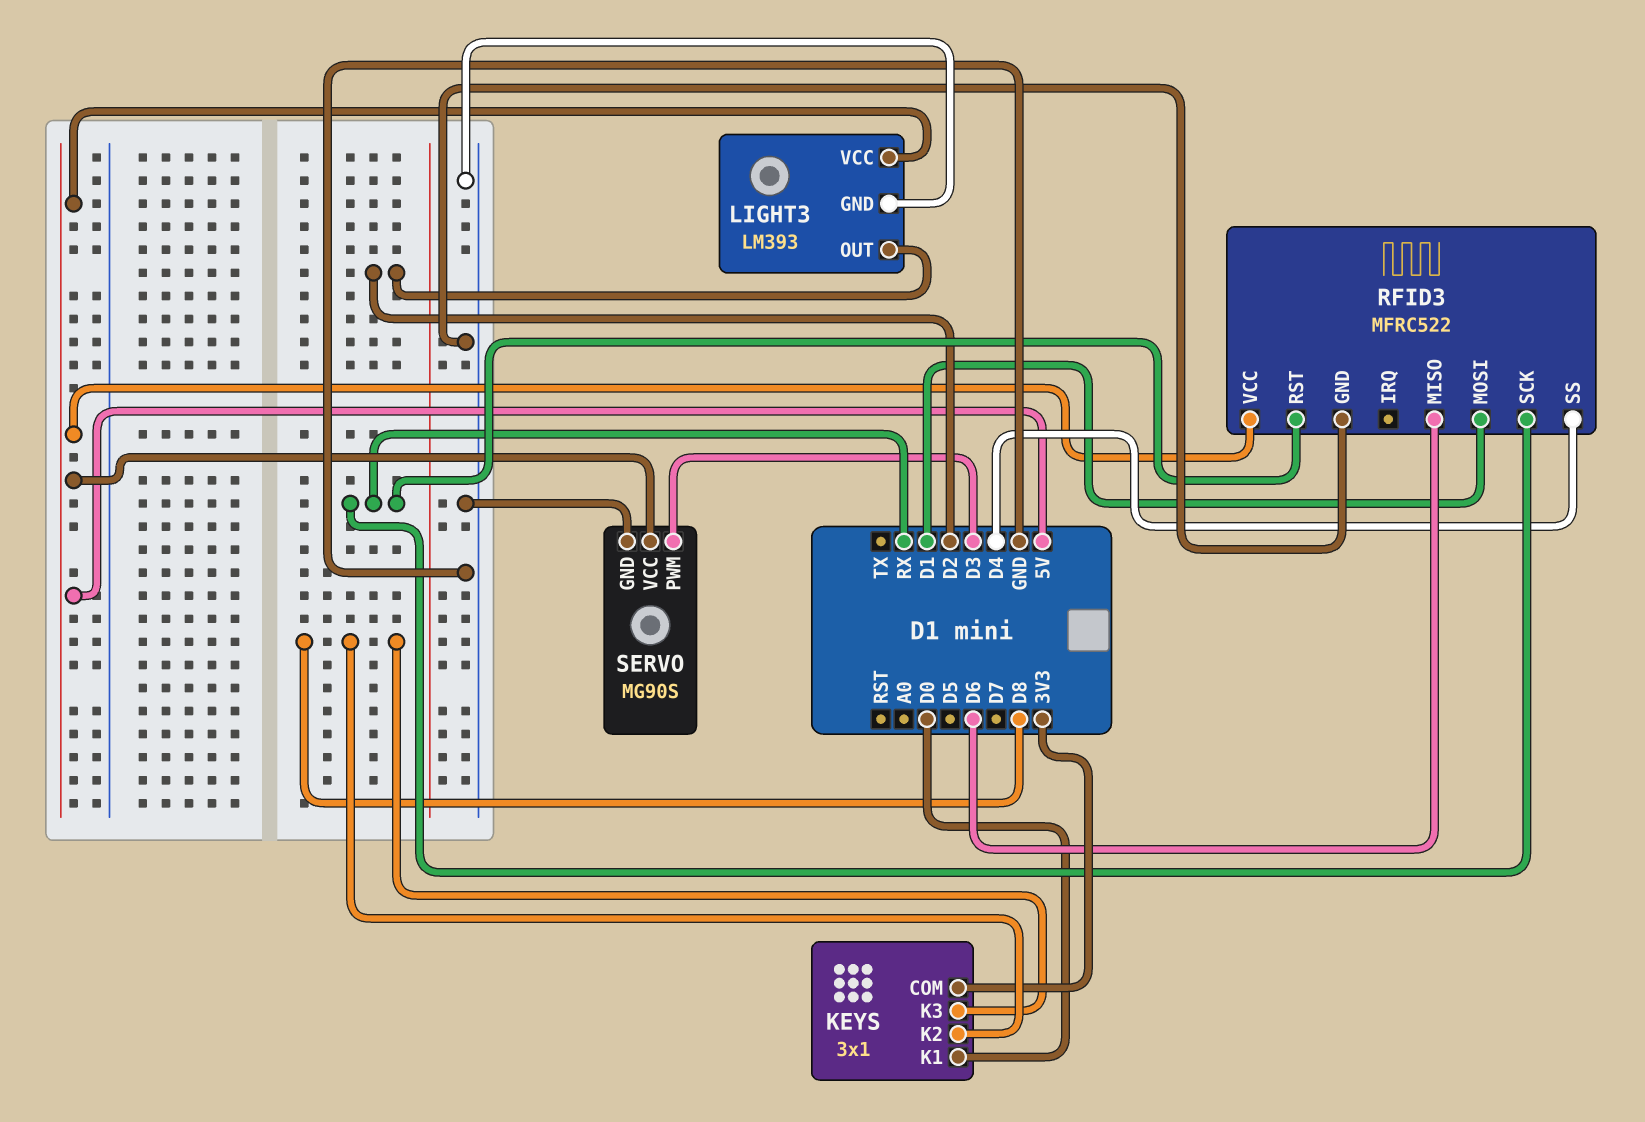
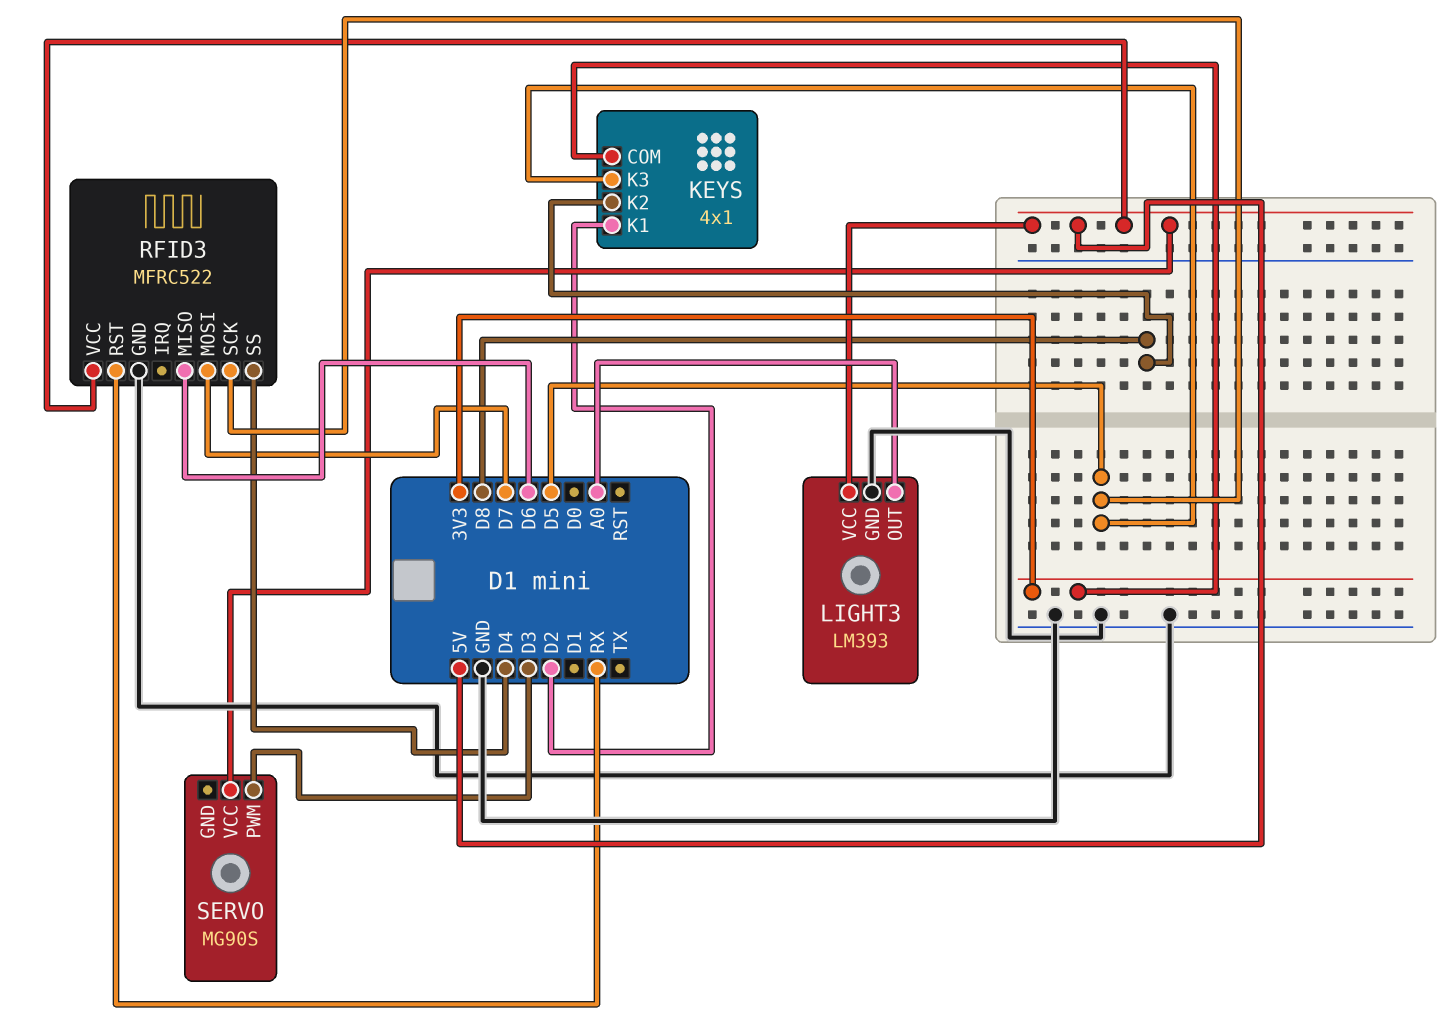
KEYS: 3x1 -> 4x1
KEYS pin K1: D0 -> D2
KEYS pin K3: D8 -> D5
LIGHT3 pin OUT: D2 -> A0
RFID3 pin MOSI: D1 -> D7
RFID3 pin SCK: RX -> D5
SERVO pin GND: GND -> none

